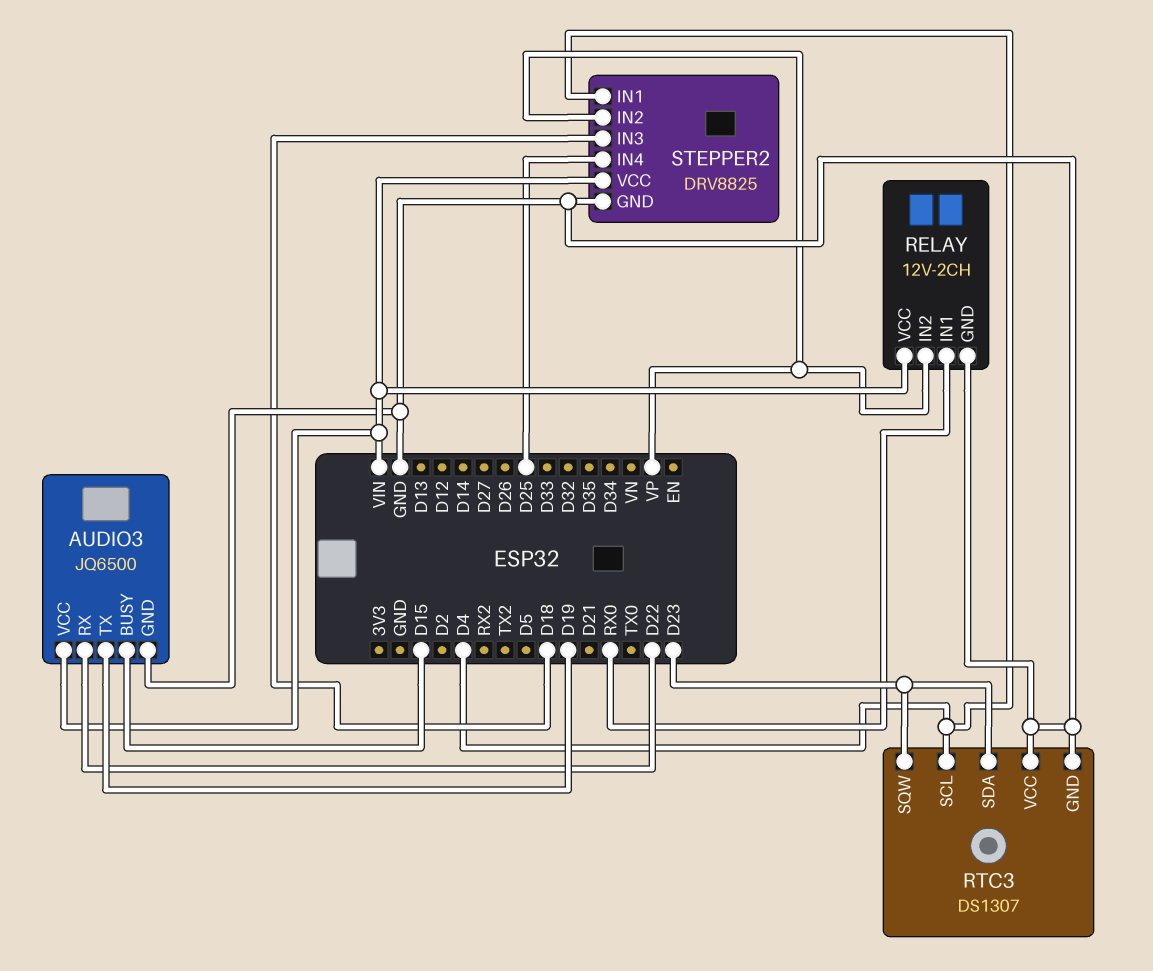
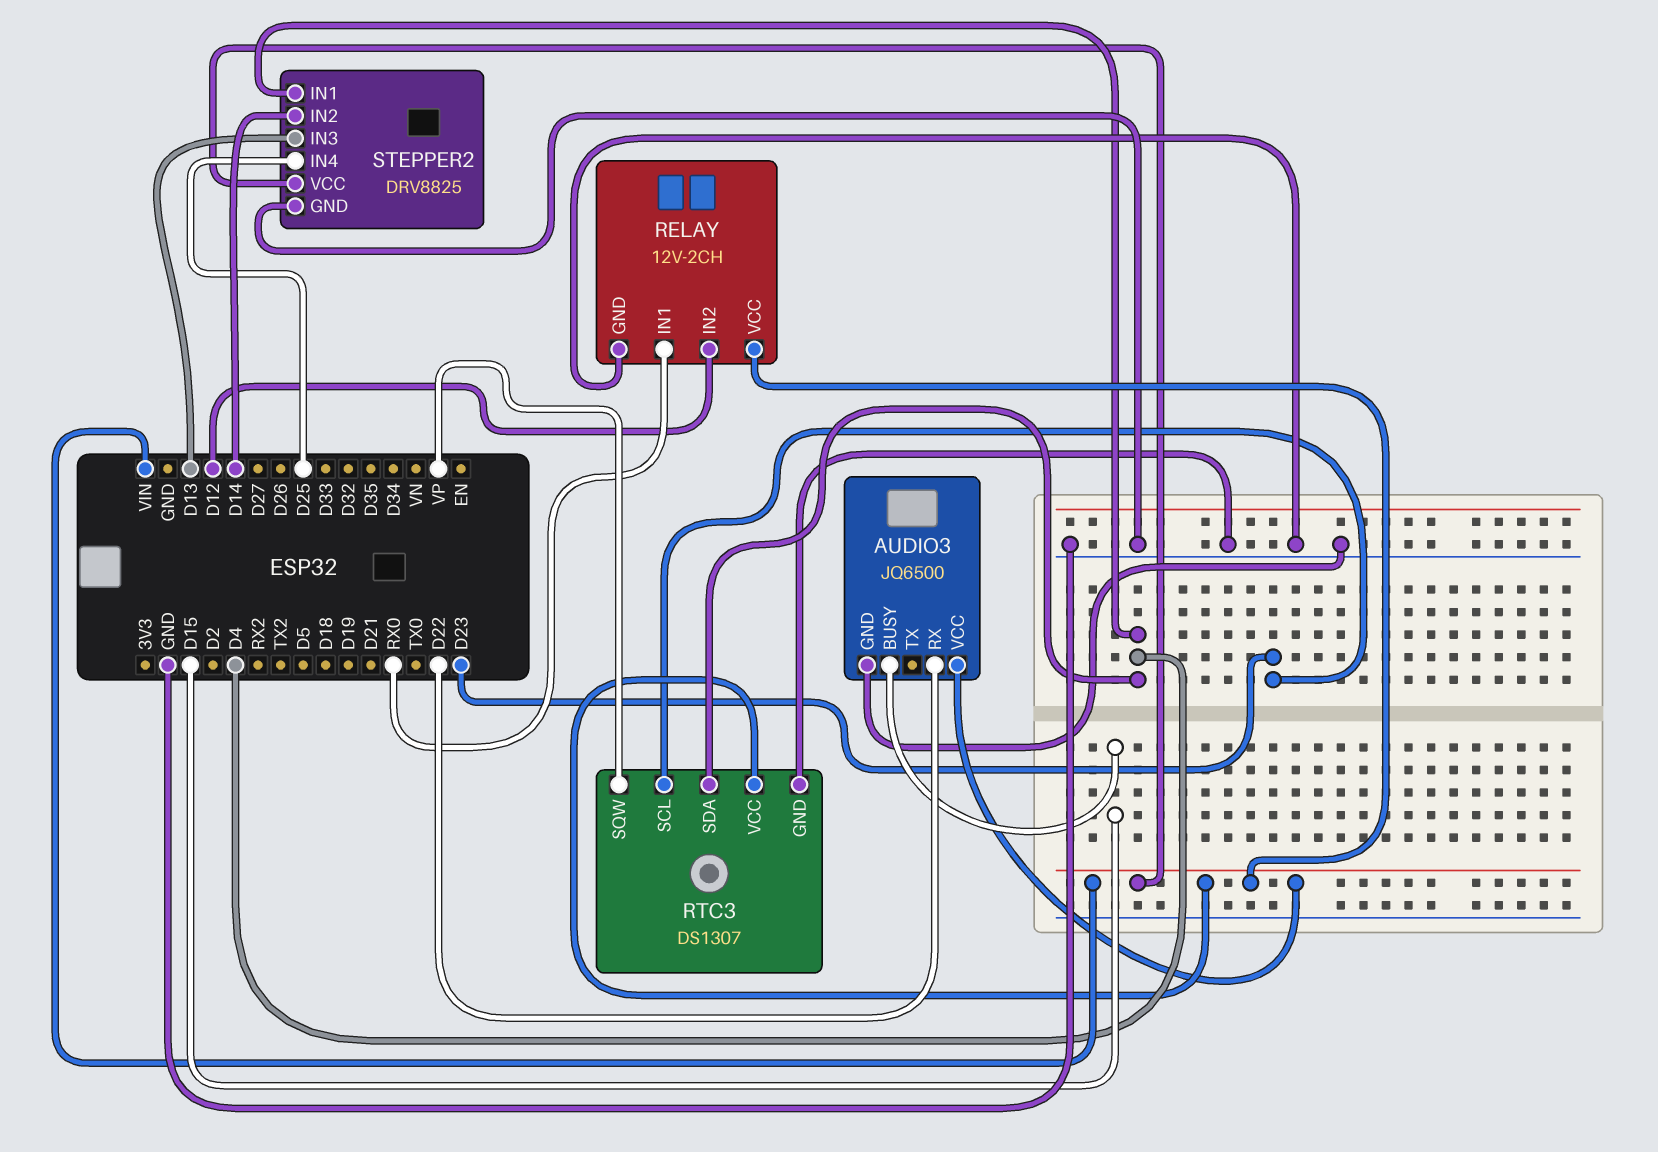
AUDIO3 pin TX: D19 -> none
RELAY pin IN2: VP -> D12
RTC3 pin SCL: D4 -> D23
RTC3 pin SDA: D23 -> D4
RTC3 pin SQW: D23 -> VP
RTC3 pin VCC: GND -> VIN
STEPPER2 pin IN2: VP -> D14
STEPPER2 pin IN3: D18 -> D13

